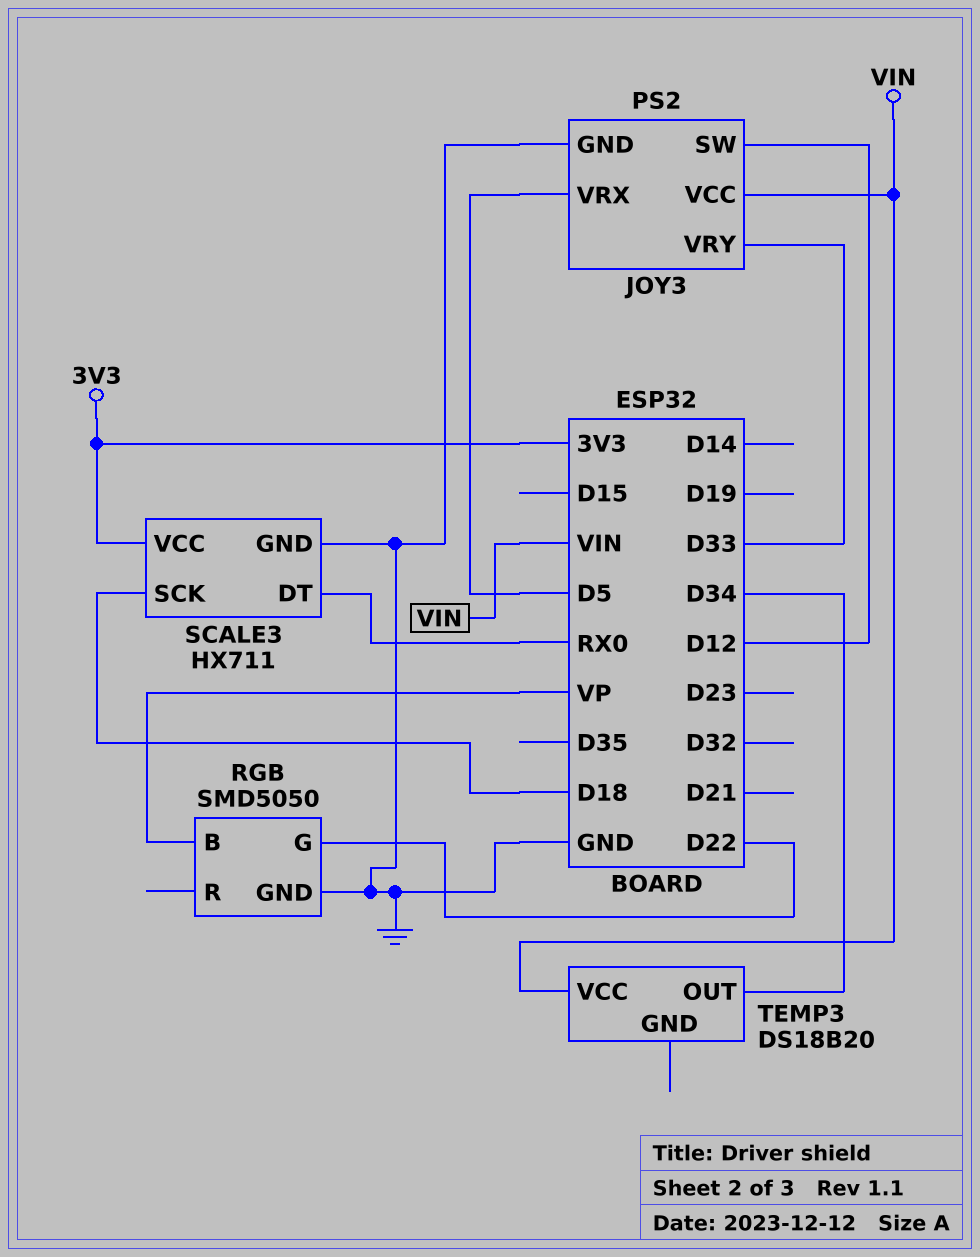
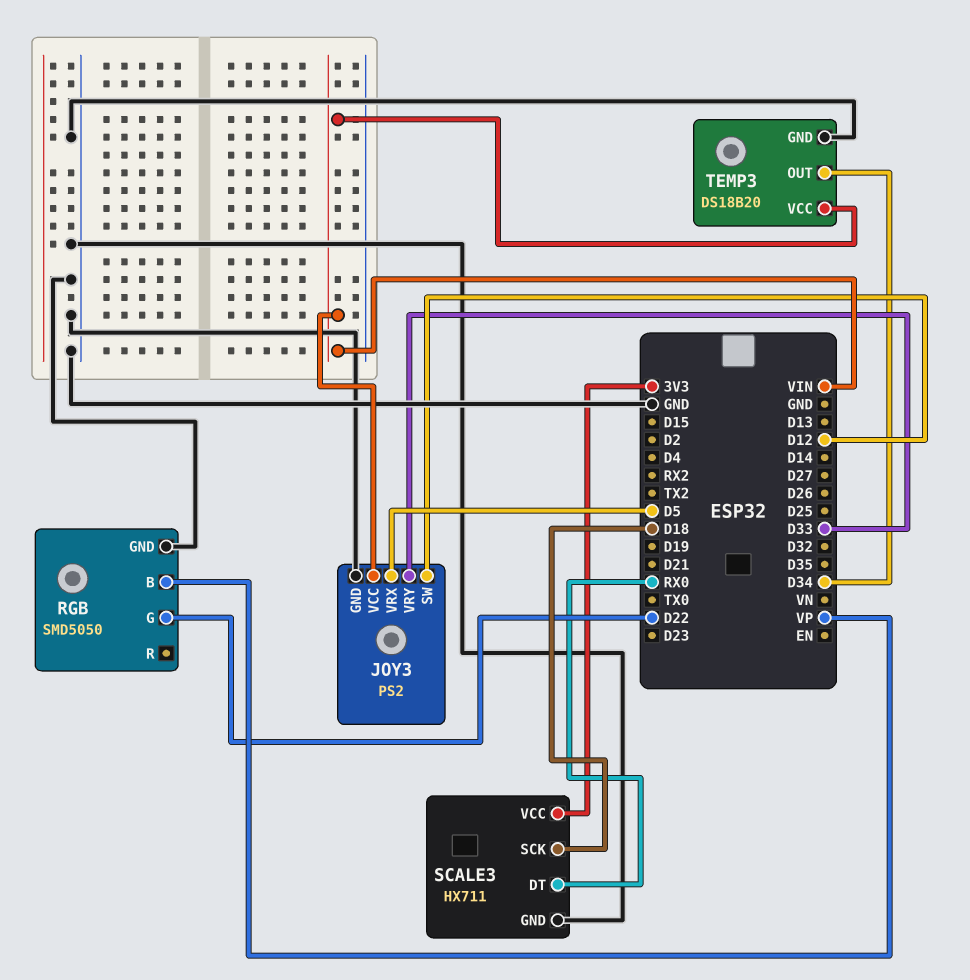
TEMP3 pin GND: none -> GND

